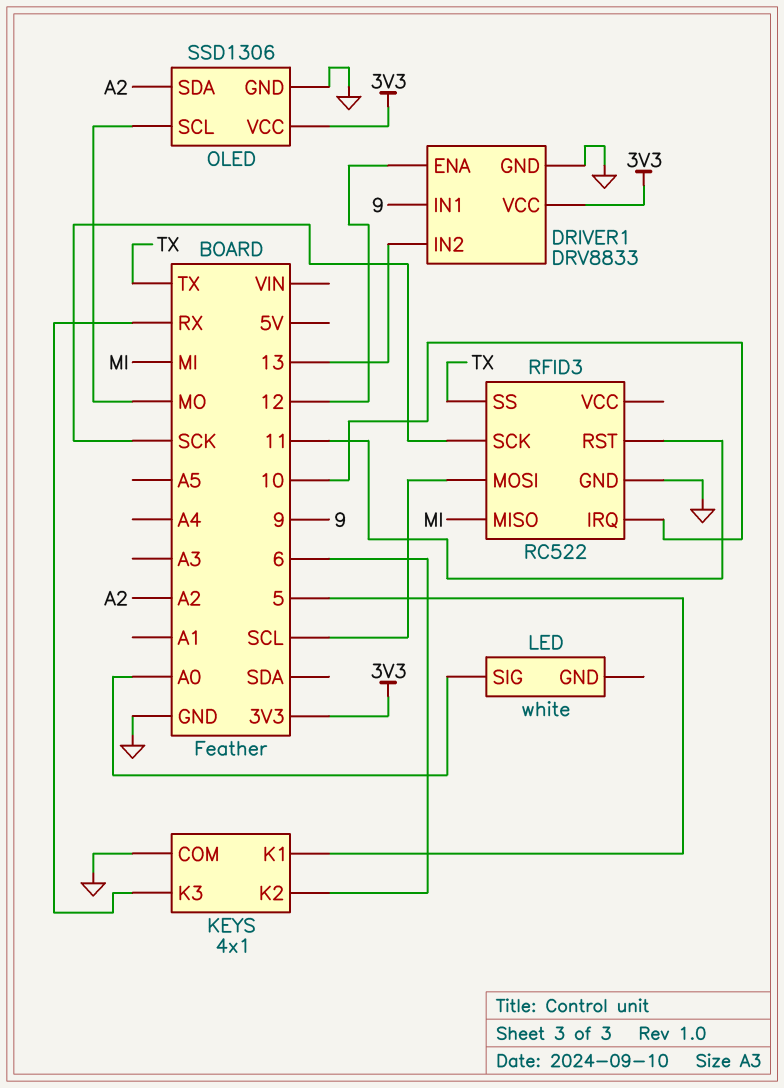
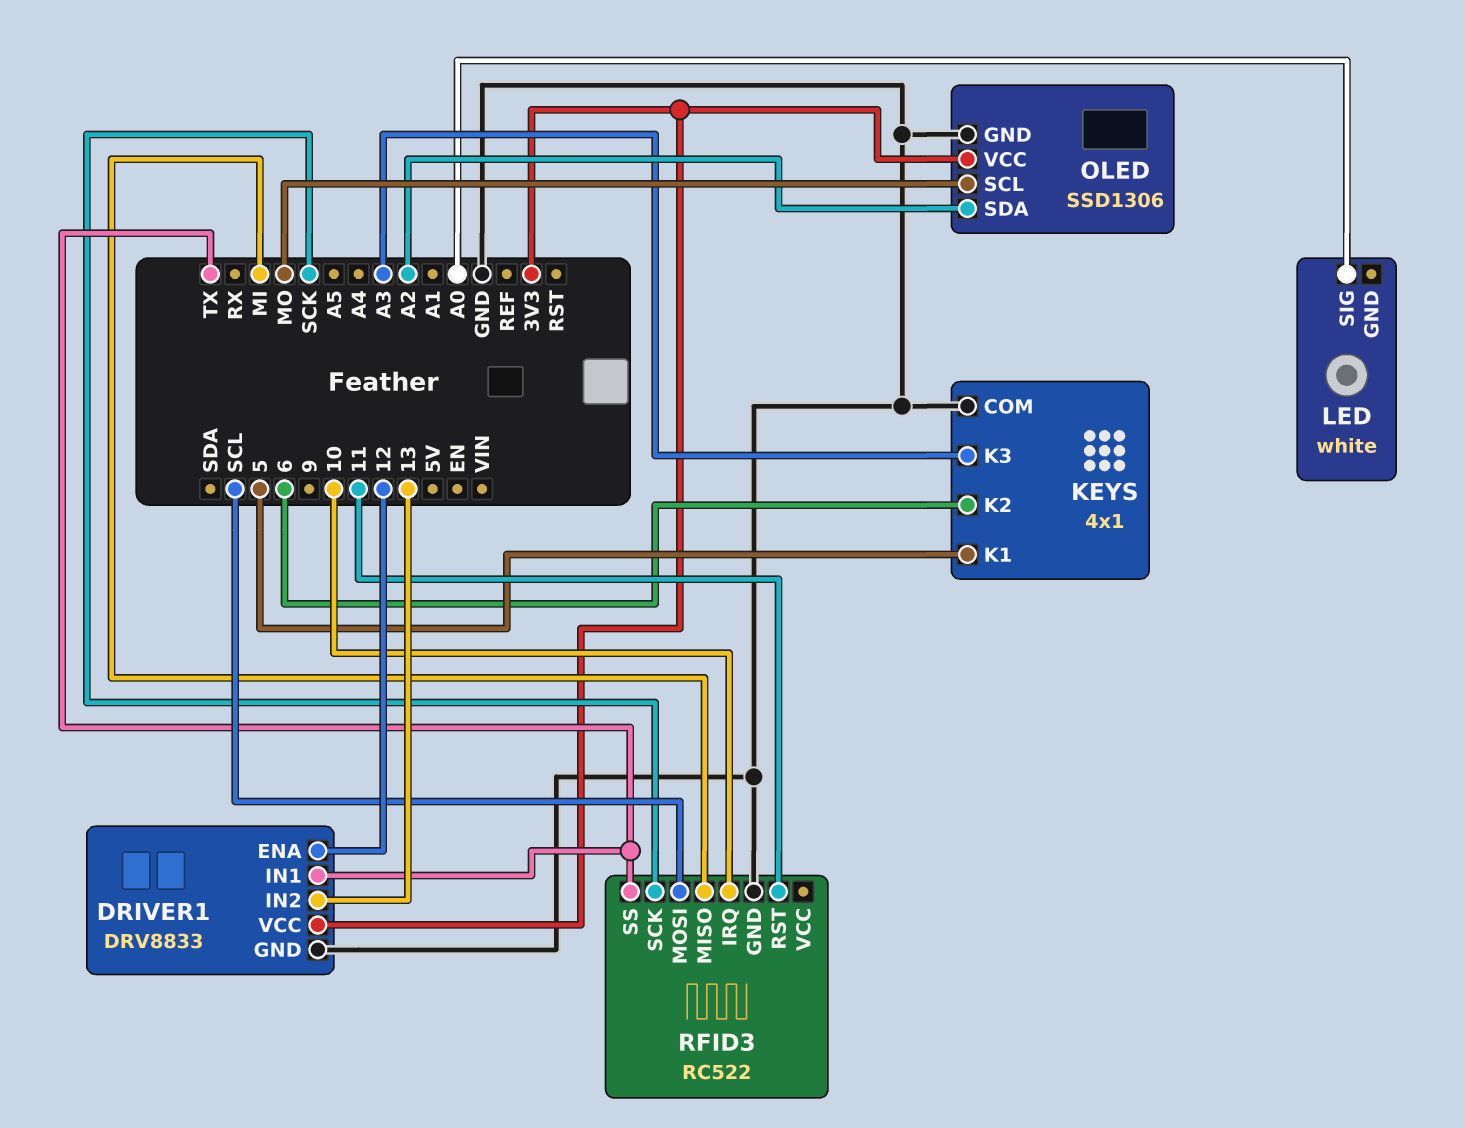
DRIVER1 pin IN1: 9 -> TX
KEYS pin K3: RX -> A3

